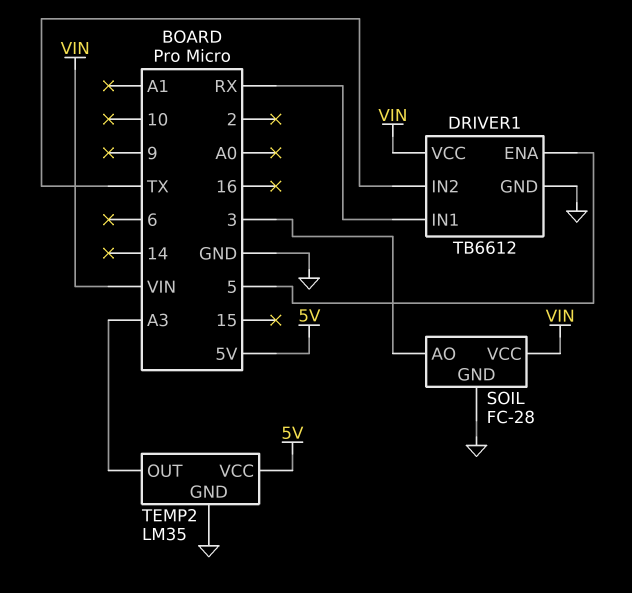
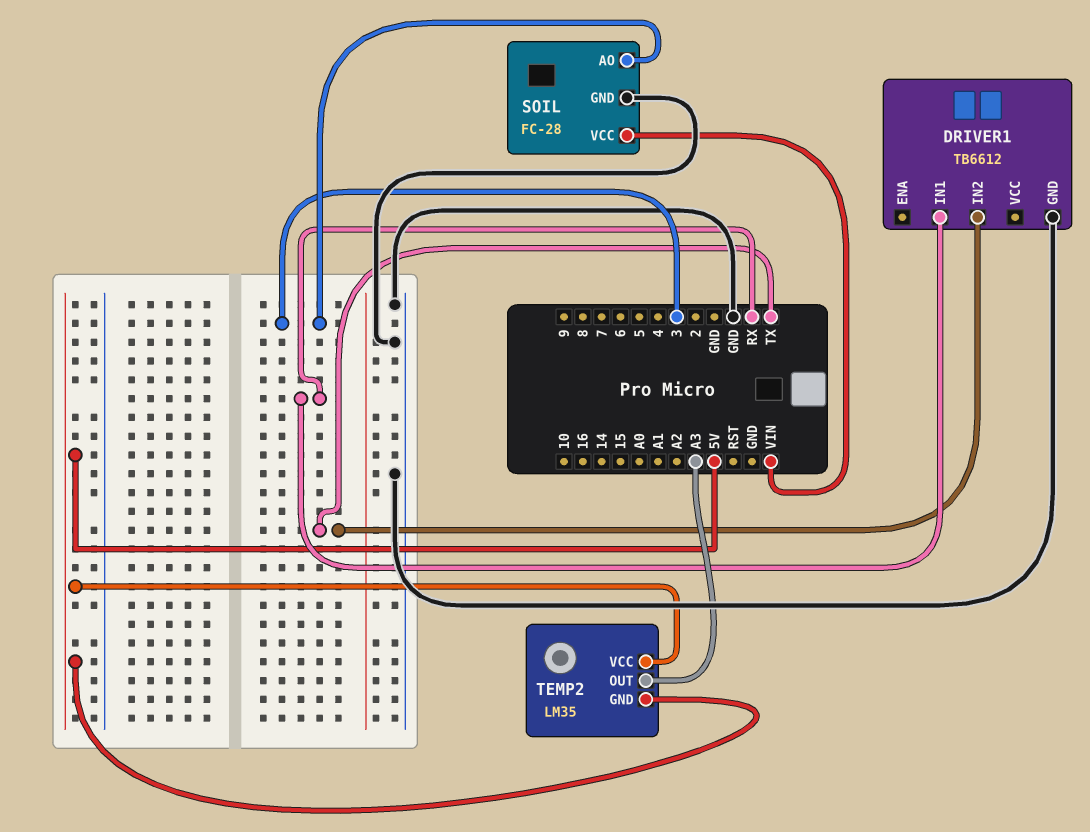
DRIVER1 pin ENA: 5 -> none
DRIVER1 pin VCC: VIN -> none
TEMP2 pin GND: GND -> 5V

